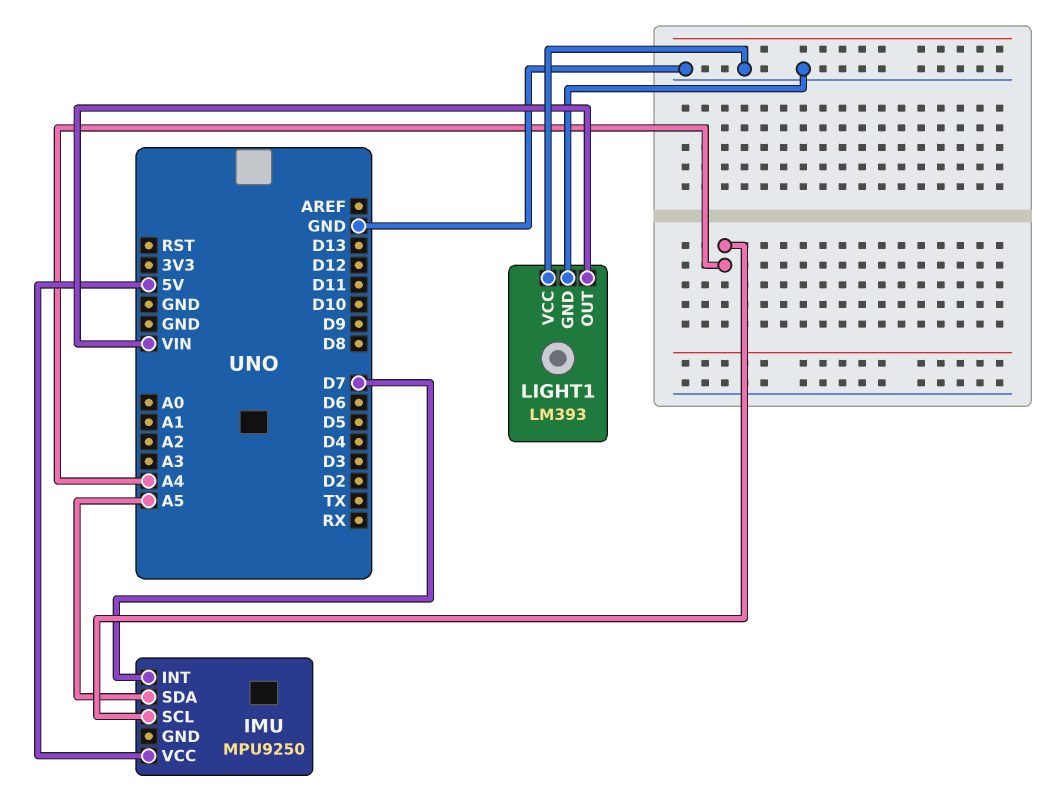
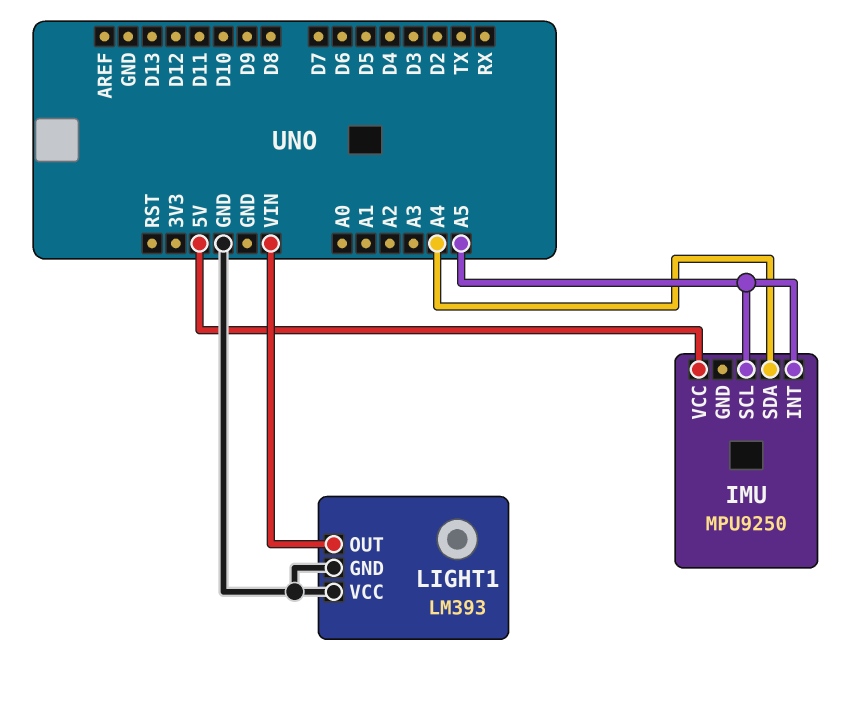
IMU pin INT: D7 -> A5
IMU pin SCL: A4 -> A5
IMU pin SDA: A5 -> A4

